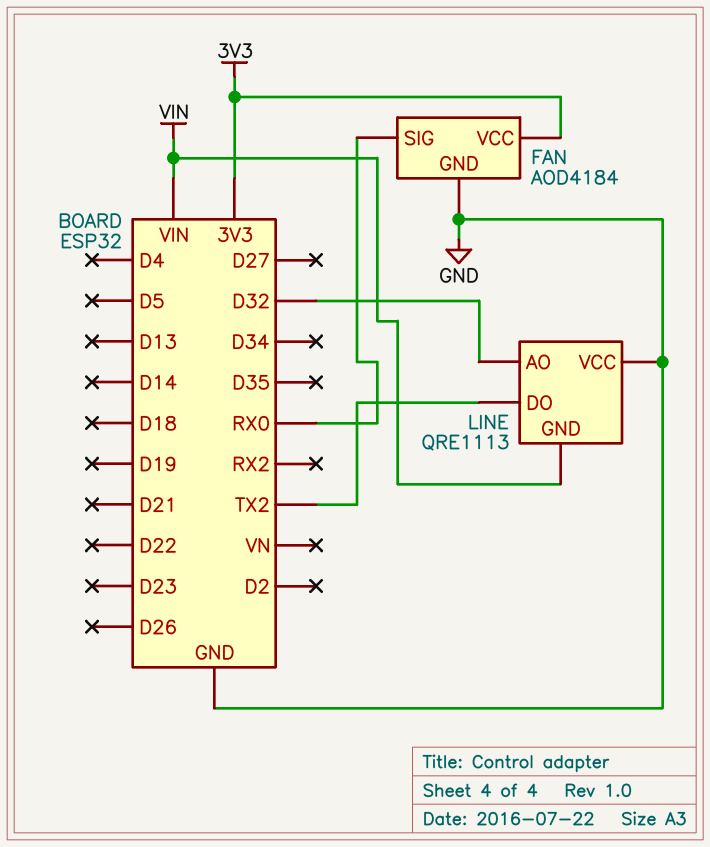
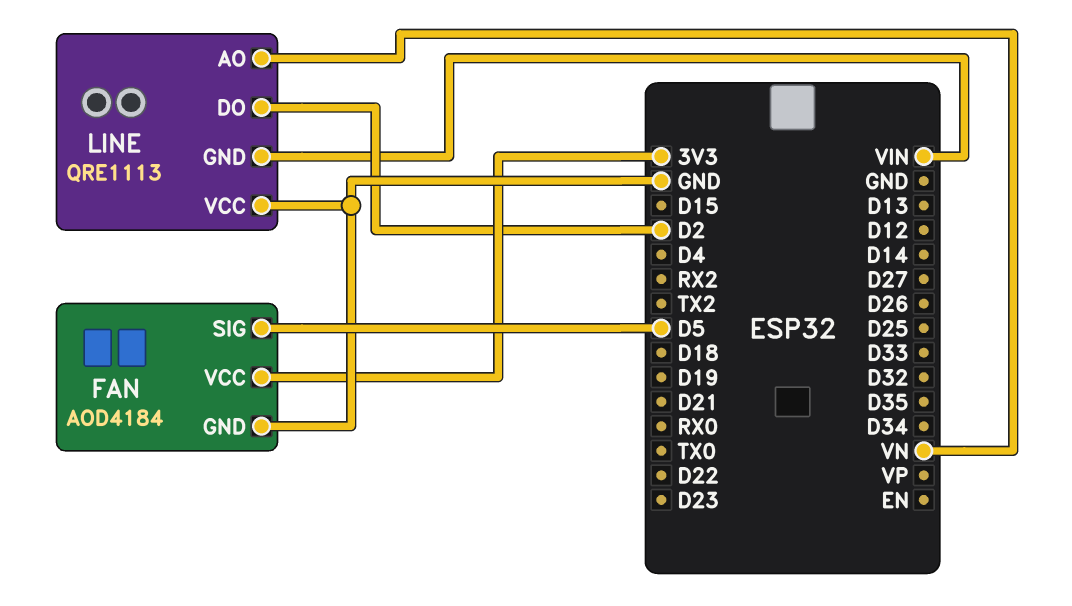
FAN pin SIG: RX0 -> D5
LINE pin AO: D32 -> VN
LINE pin DO: TX2 -> D2

